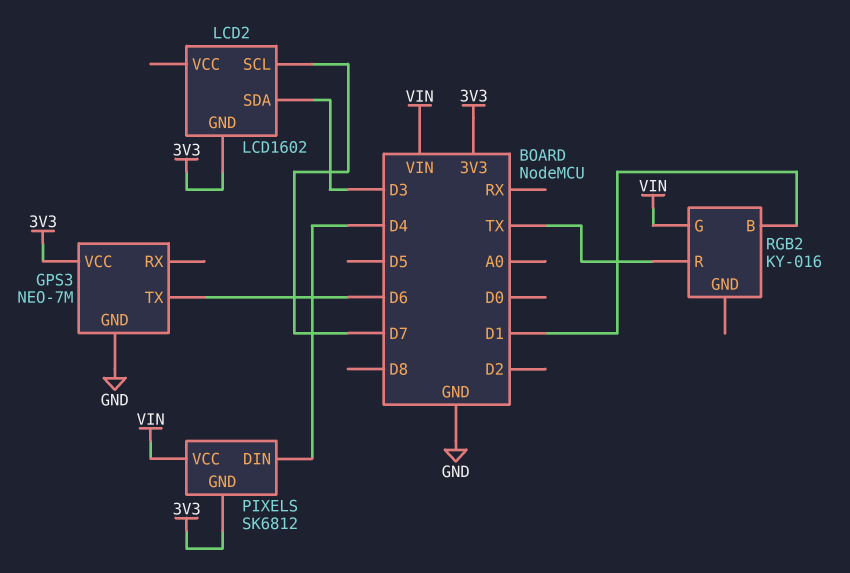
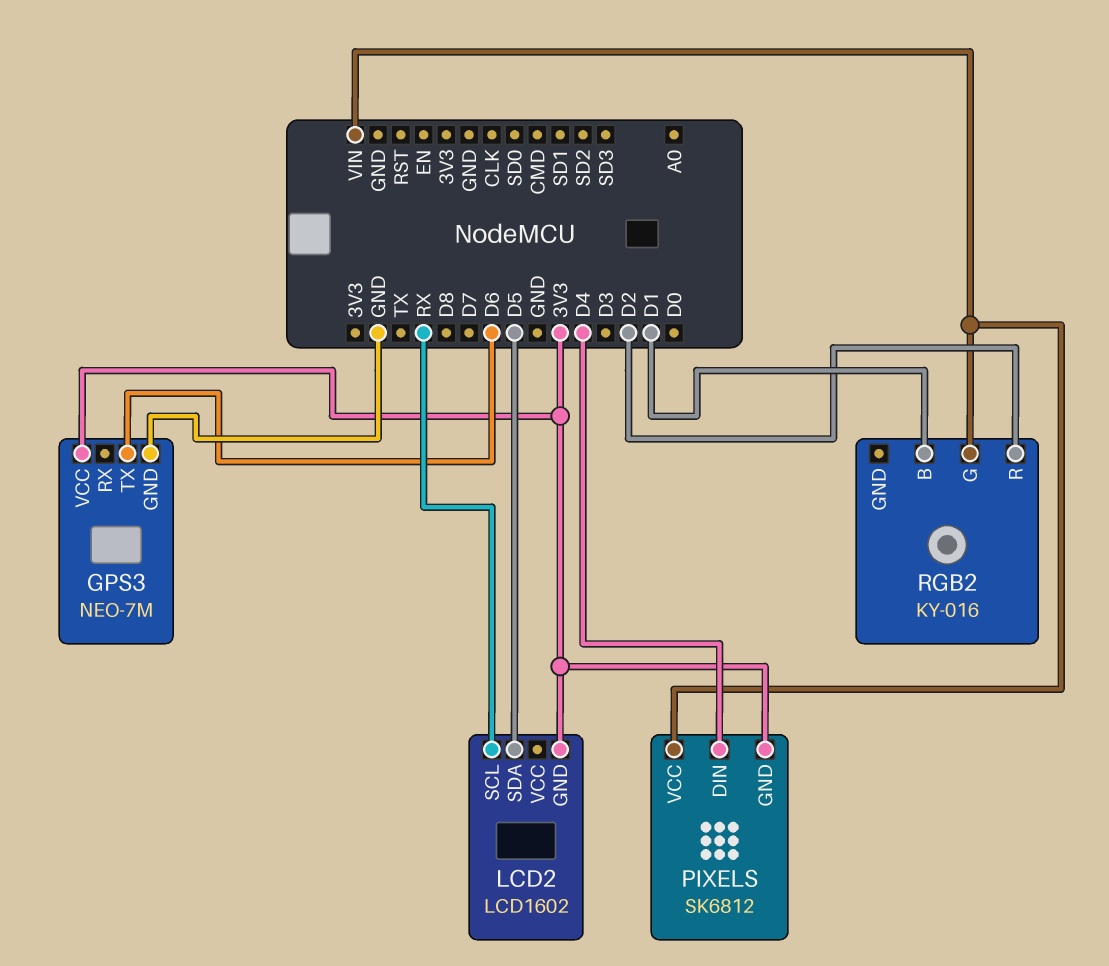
LCD2 pin SCL: D7 -> RX
LCD2 pin SDA: D3 -> D5
RGB2 pin R: TX -> D2

